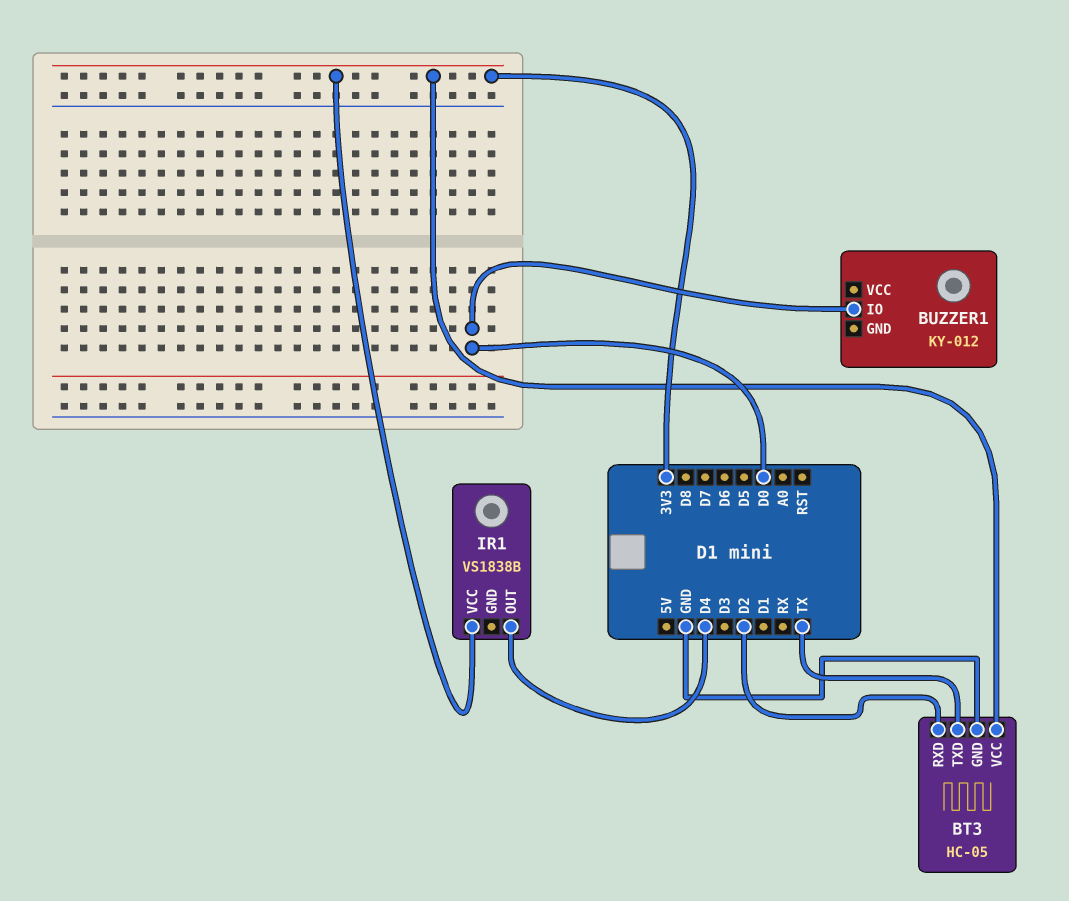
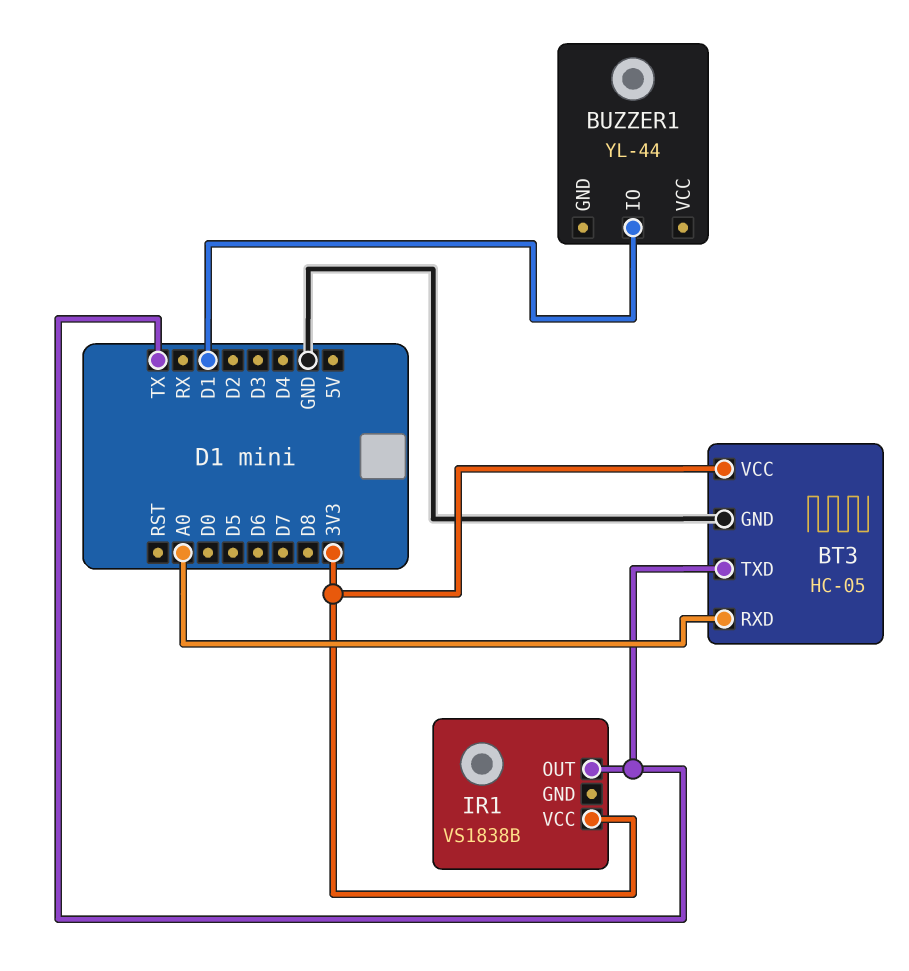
BT3 pin RXD: D2 -> A0
BUZZER1: KY-012 -> YL-44
BUZZER1 pin IO: D0 -> D1
IR1 pin OUT: D4 -> TX

